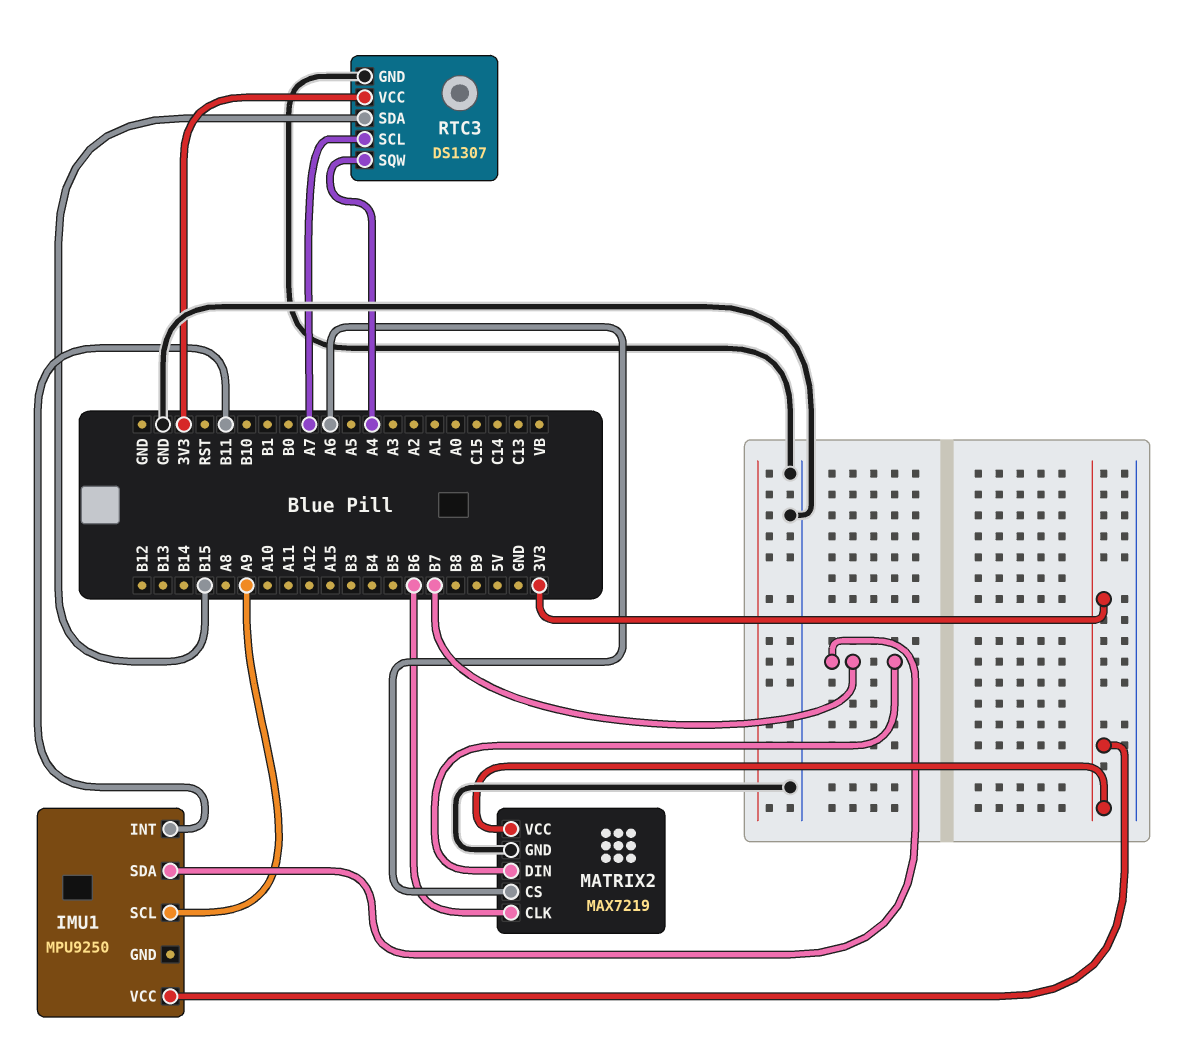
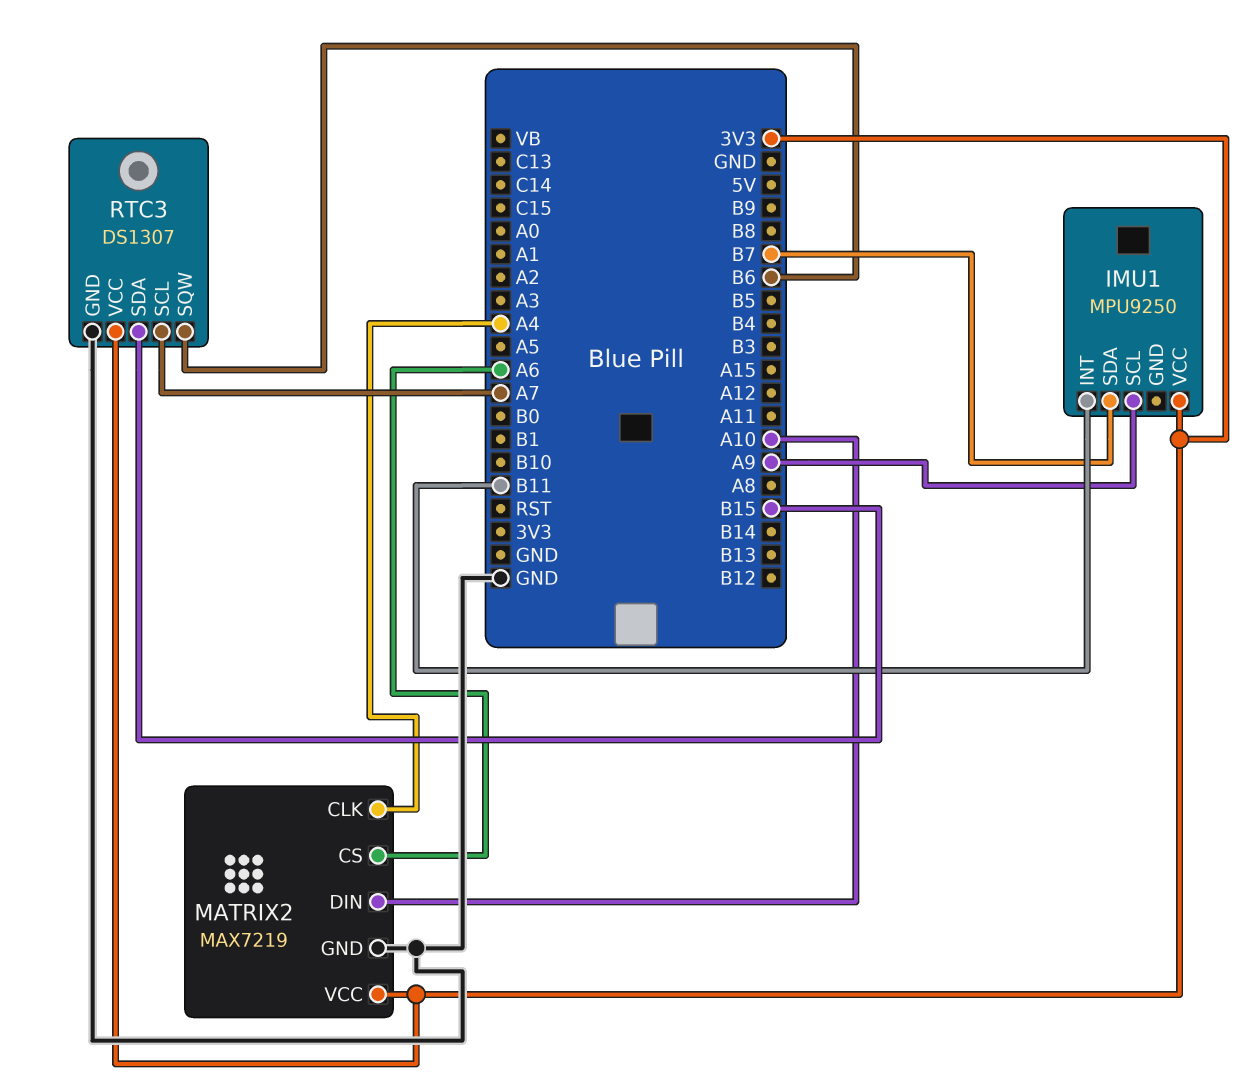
MATRIX2 pin CLK: B6 -> A4
MATRIX2 pin DIN: B7 -> A10
RTC3 pin SQW: A4 -> B6

